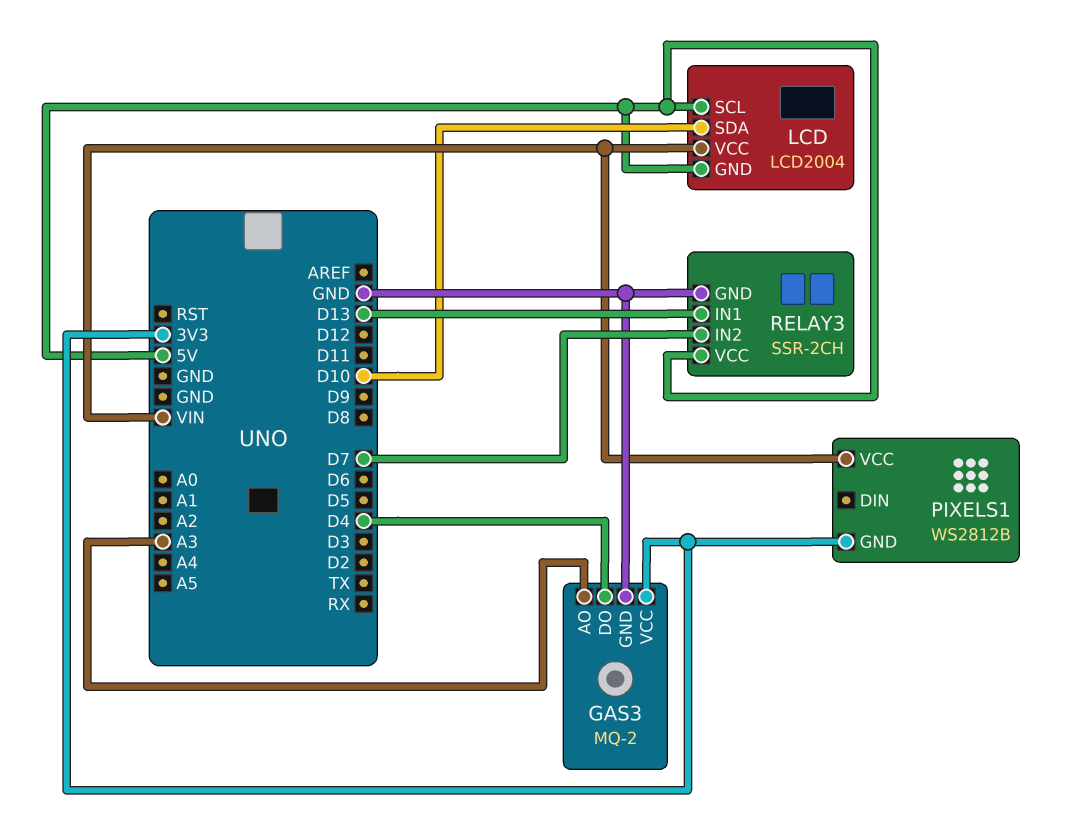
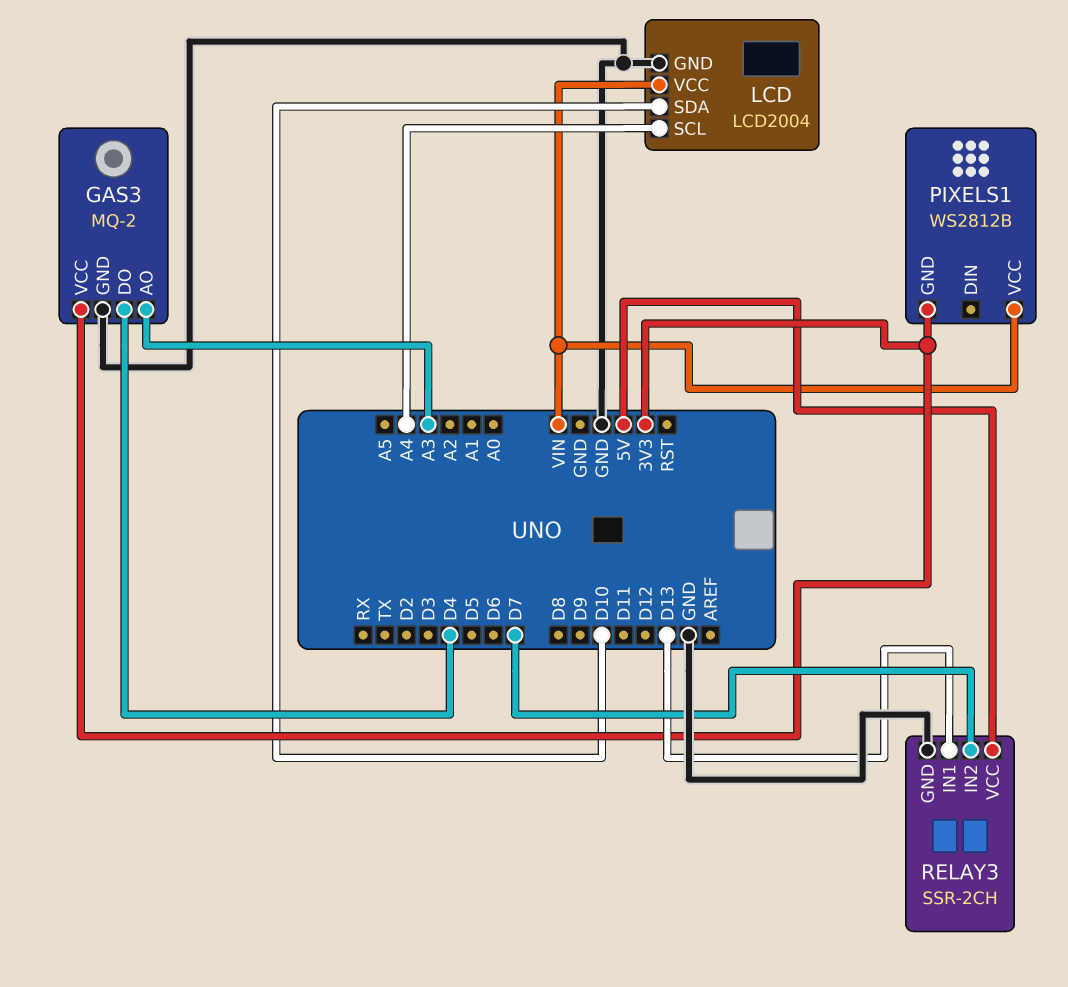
LCD pin GND: 5V -> GND
LCD pin SCL: 5V -> A4

